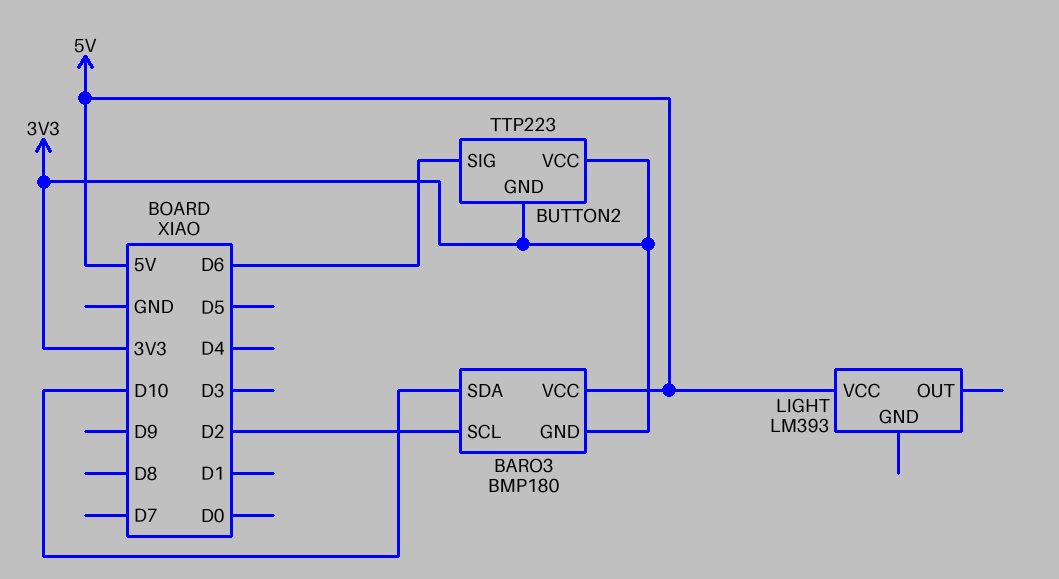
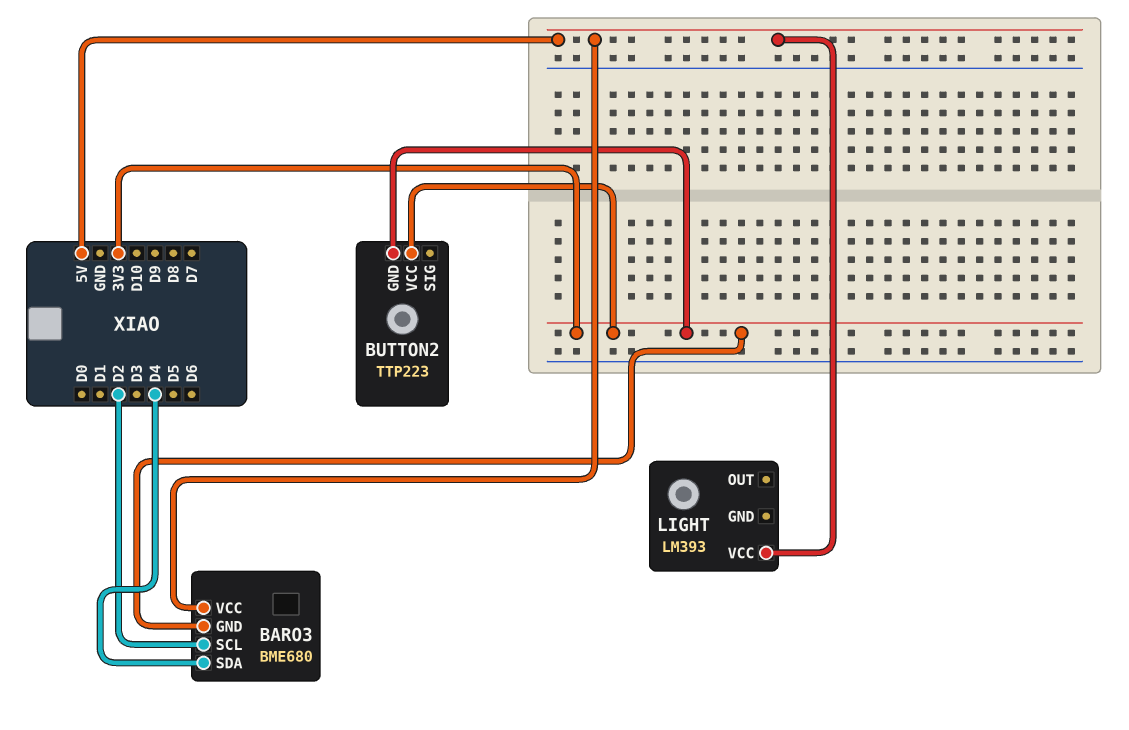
BARO3: BMP180 -> BME680
BARO3 pin SDA: D10 -> D4
BUTTON2 pin SIG: D6 -> none

